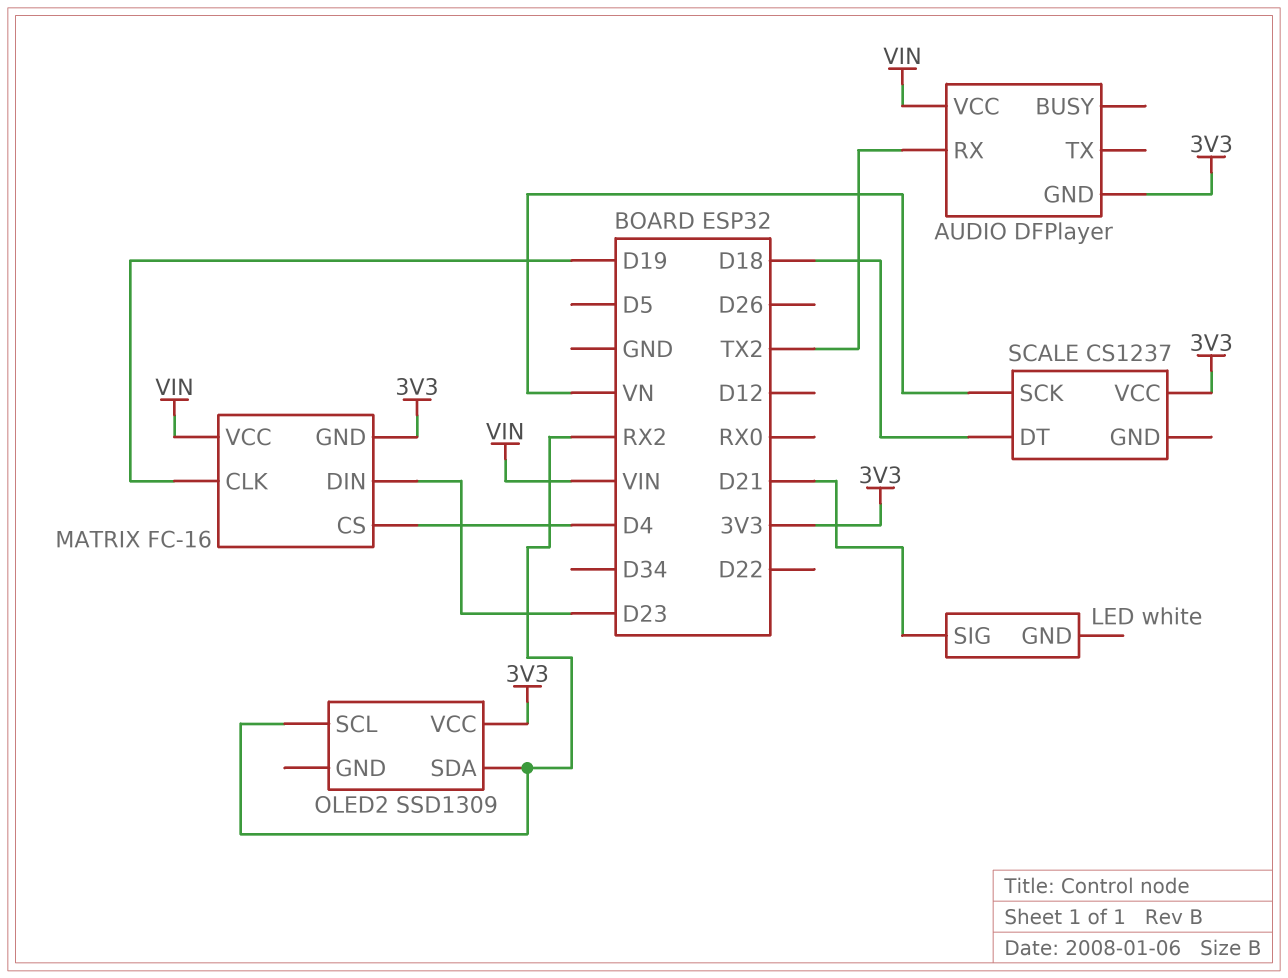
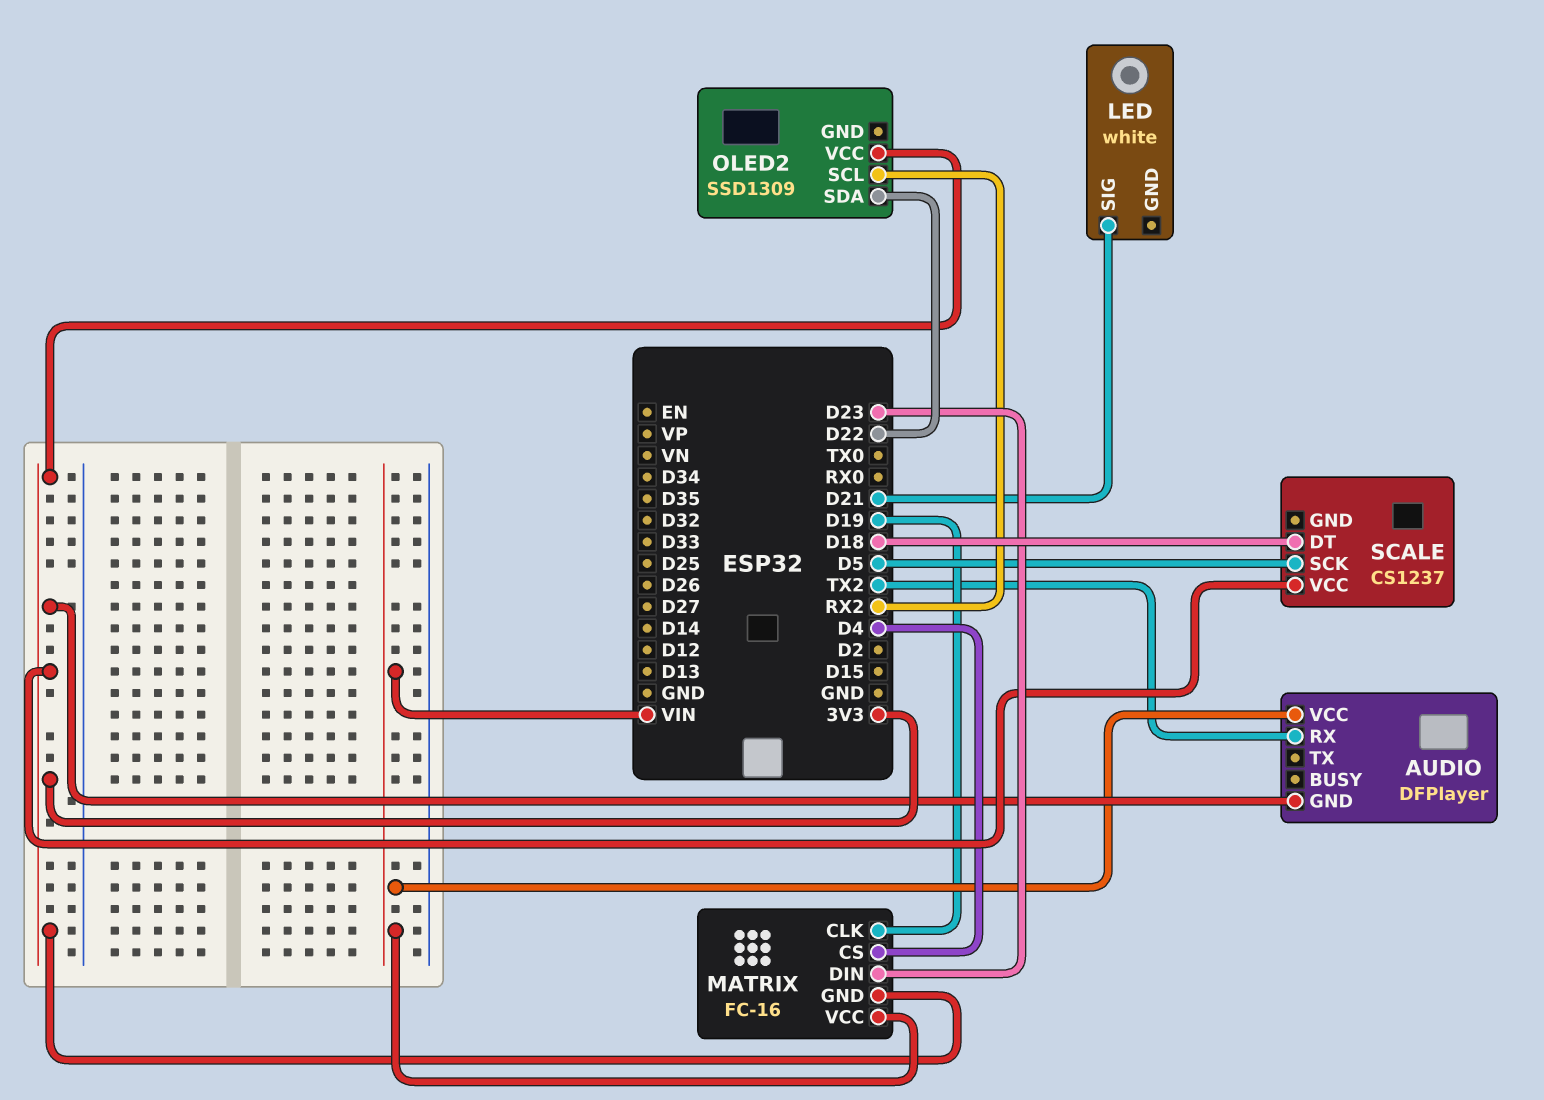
OLED2 pin SDA: RX2 -> D22
SCALE pin SCK: VN -> D5

